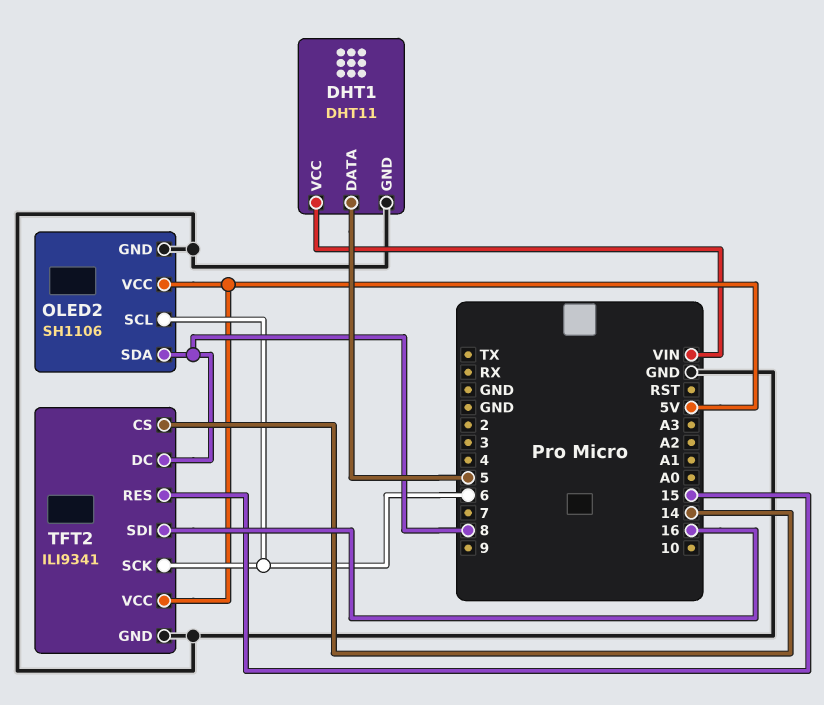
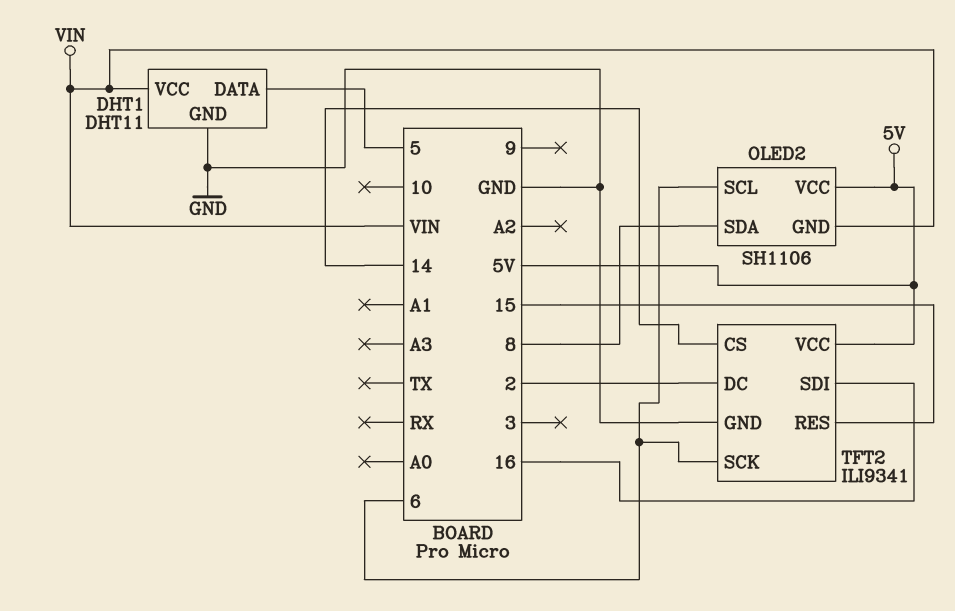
OLED2 pin GND: GND -> VIN
TFT2 pin DC: 8 -> 2

